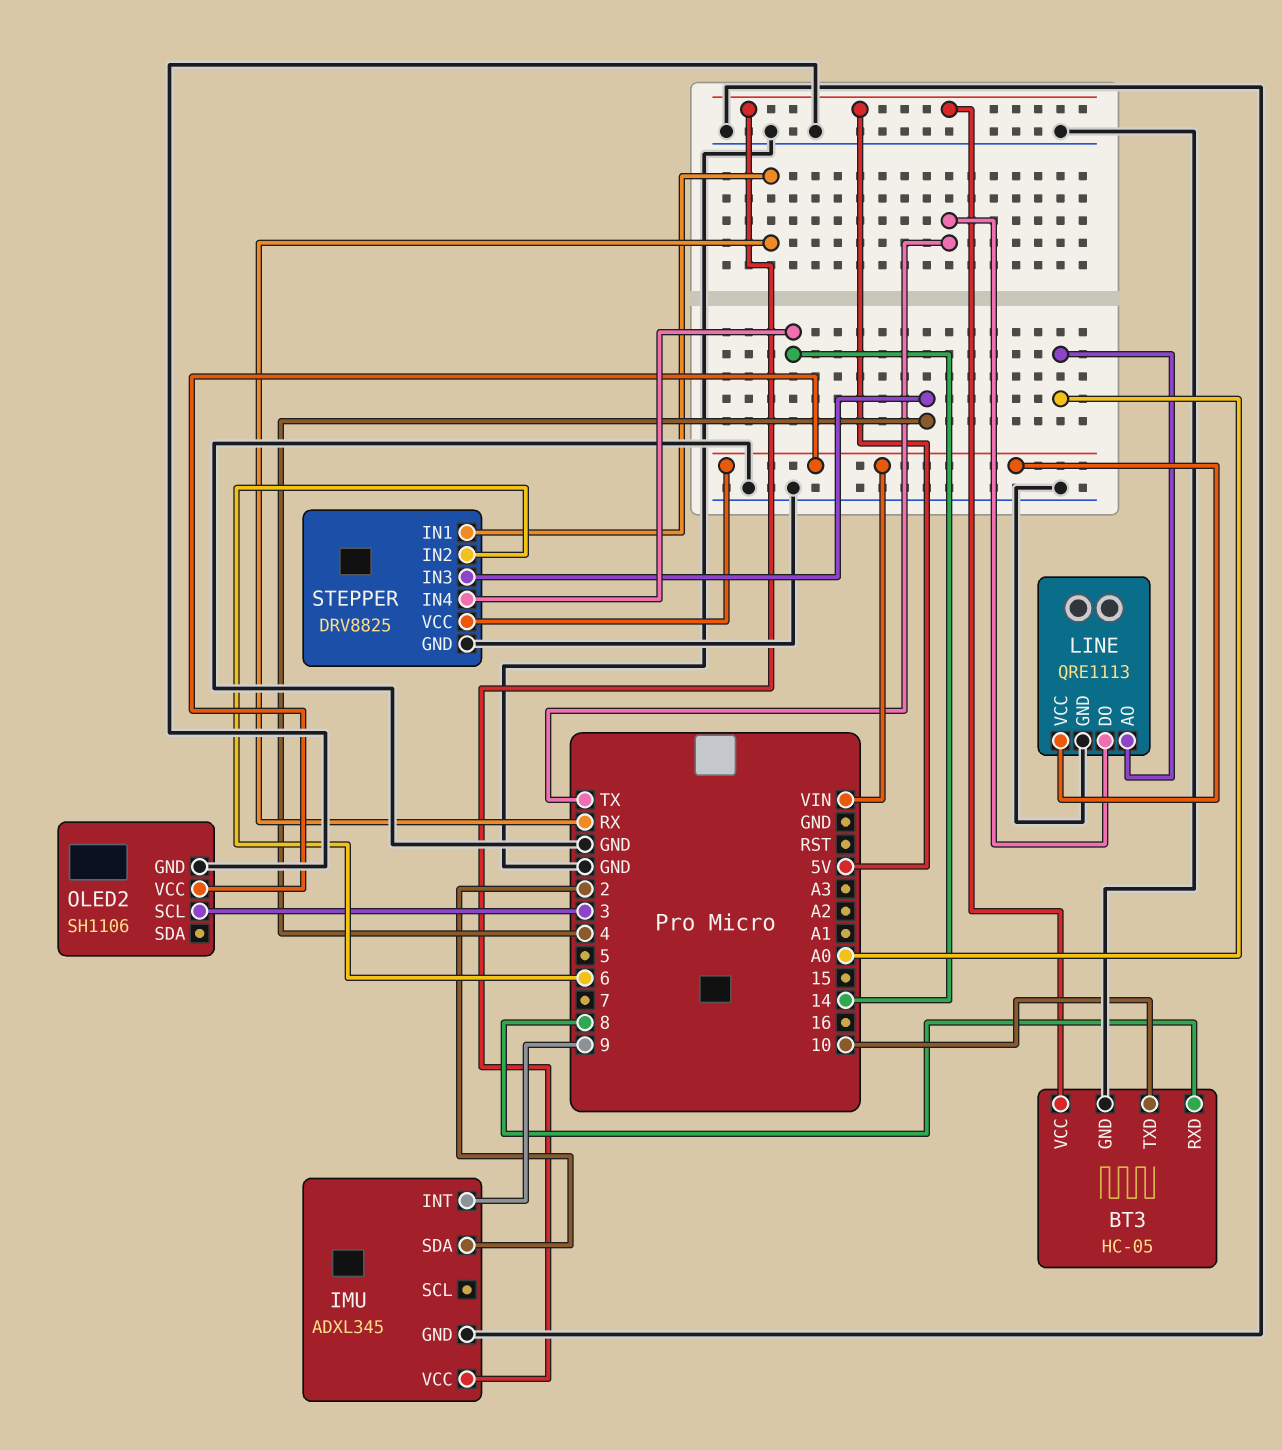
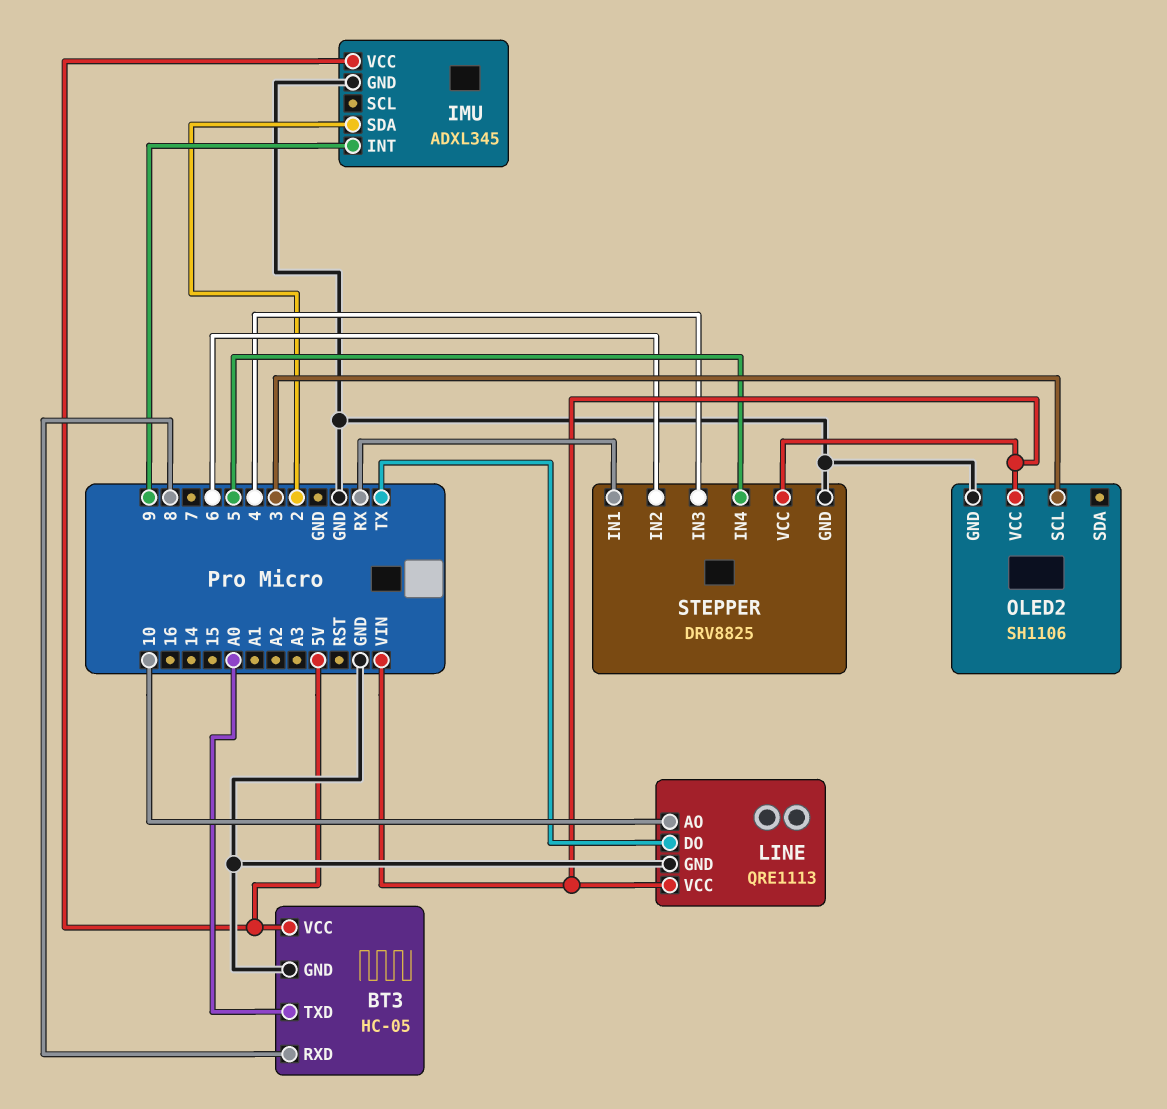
BT3 pin TXD: 10 -> A0
LINE pin AO: A0 -> 10
STEPPER pin IN4: 14 -> 5

